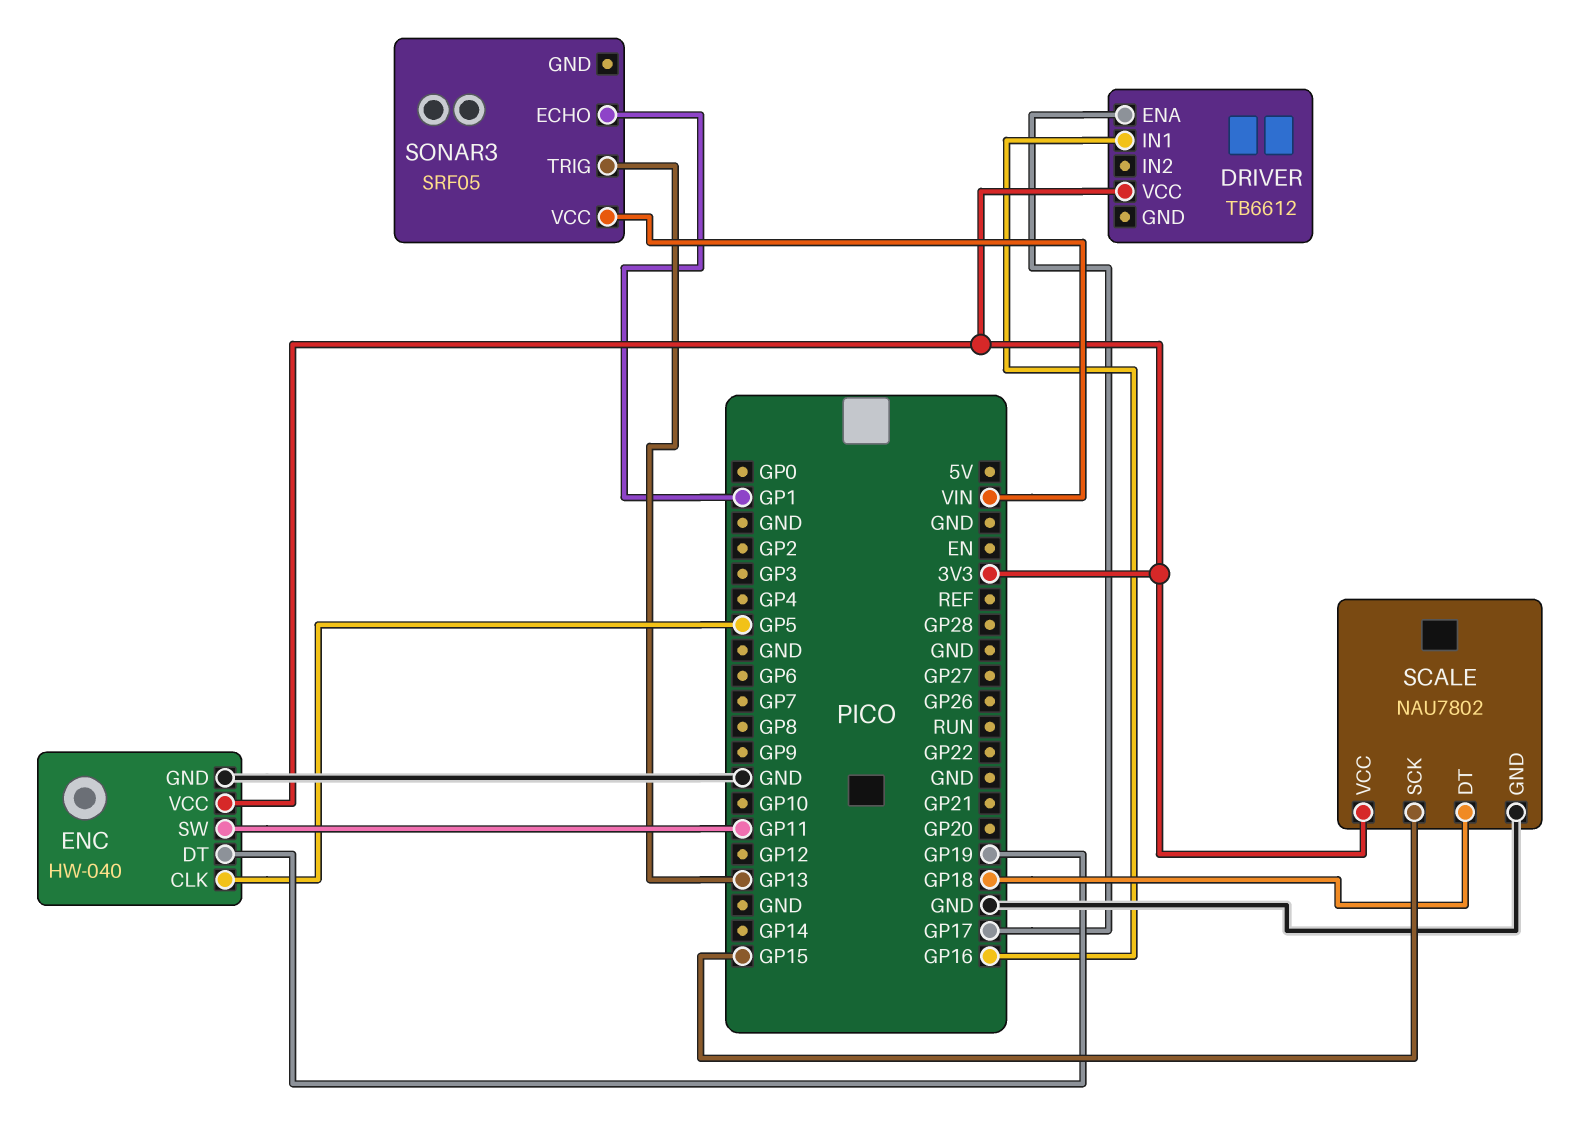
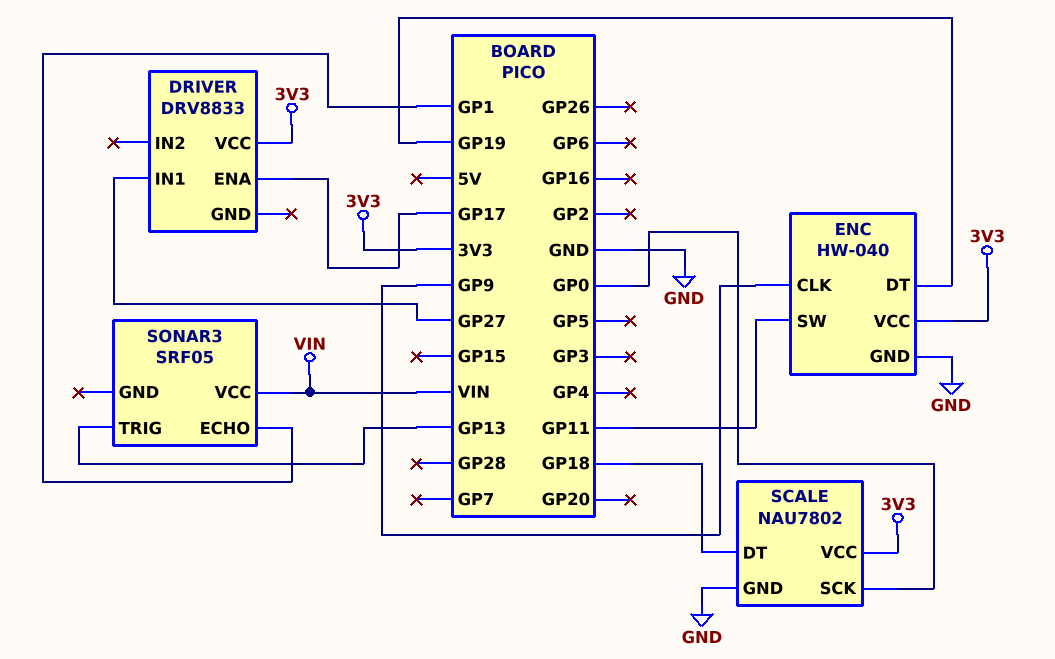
DRIVER: TB6612 -> DRV8833
DRIVER pin IN1: GP16 -> GP27
ENC pin CLK: GP5 -> GP9
SCALE pin SCK: GP15 -> GP0

